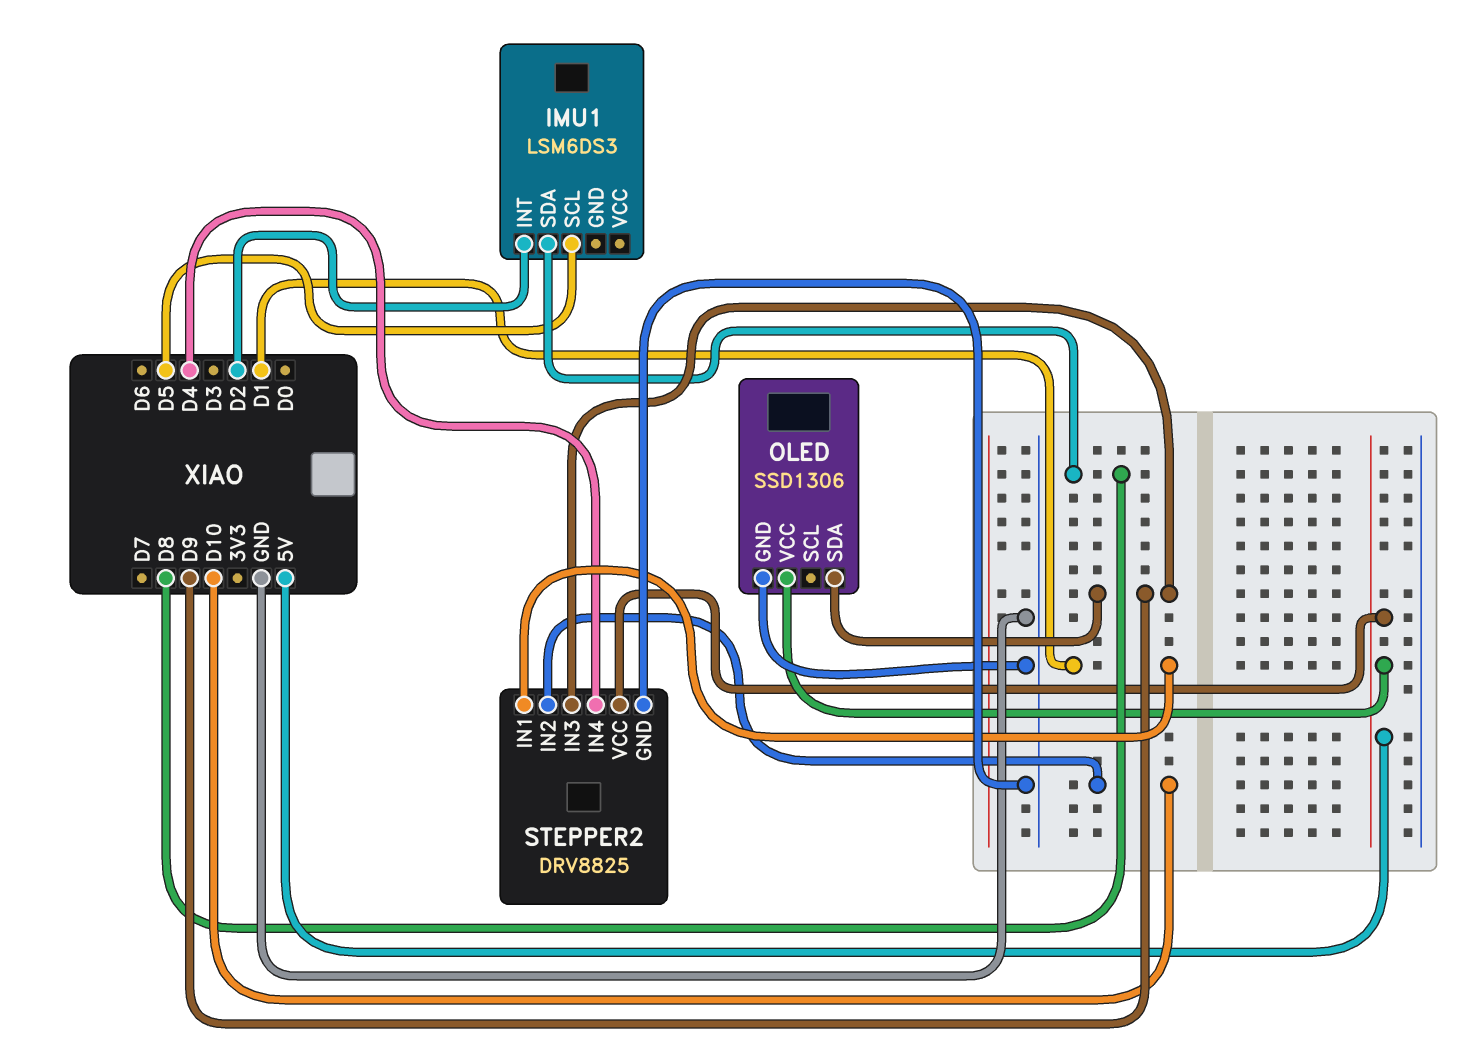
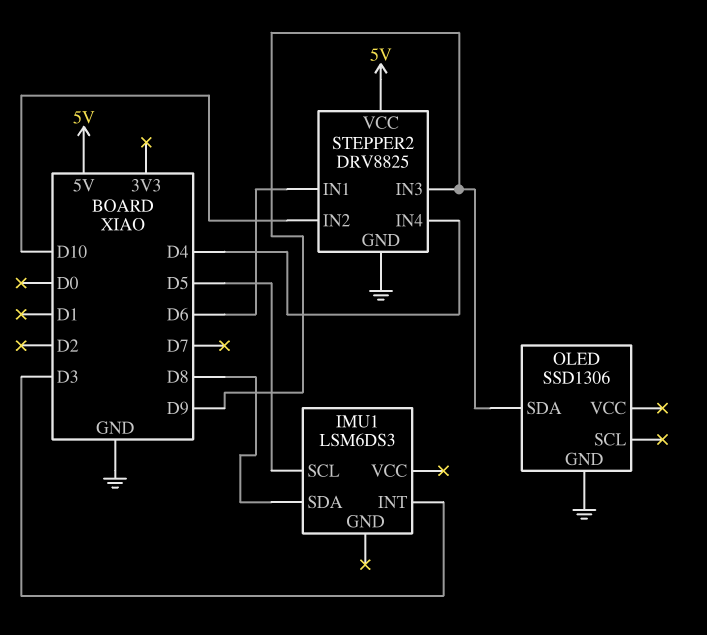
IMU1 pin INT: D2 -> D3
OLED pin VCC: 5V -> none
STEPPER2 pin IN1: D1 -> D6

